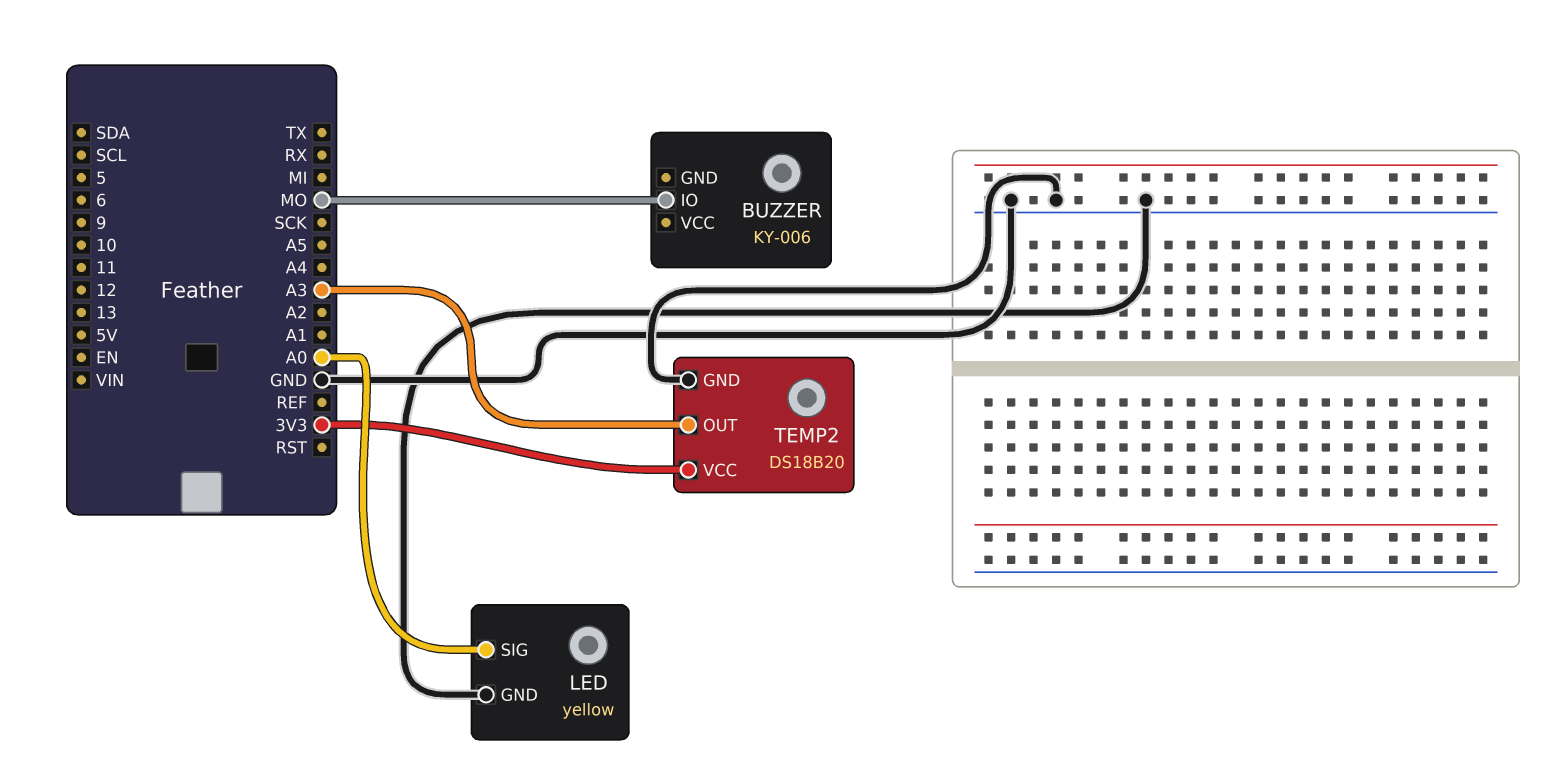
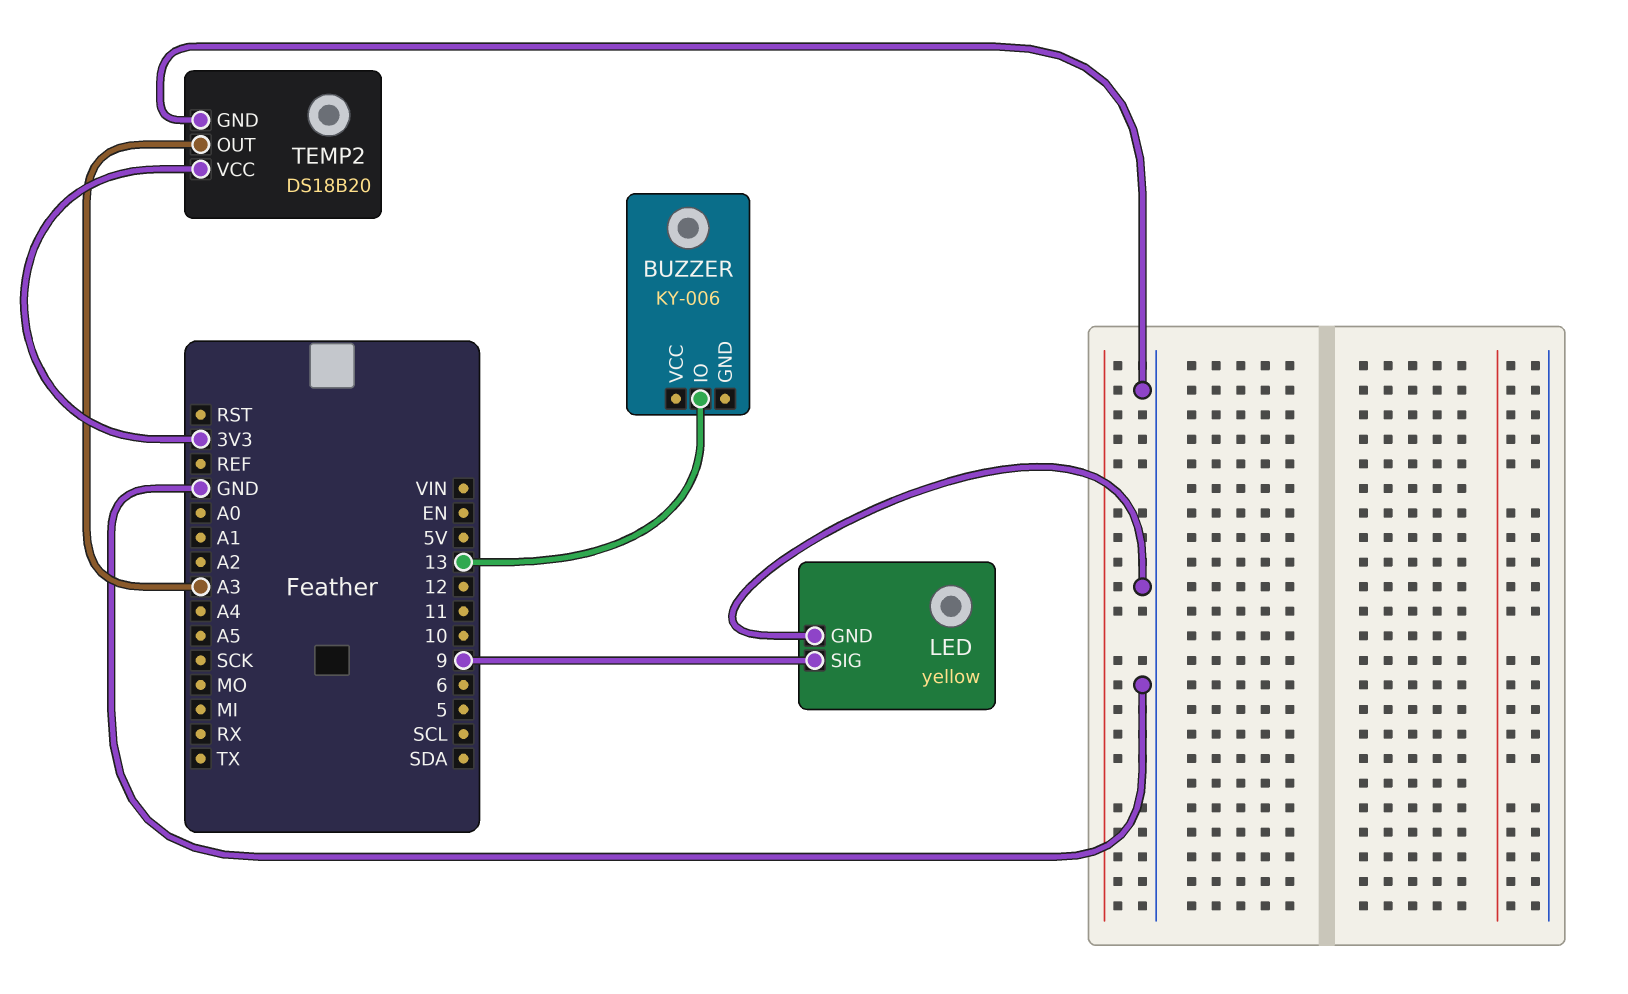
BUZZER pin IO: MO -> 13
LED pin SIG: A0 -> 9

